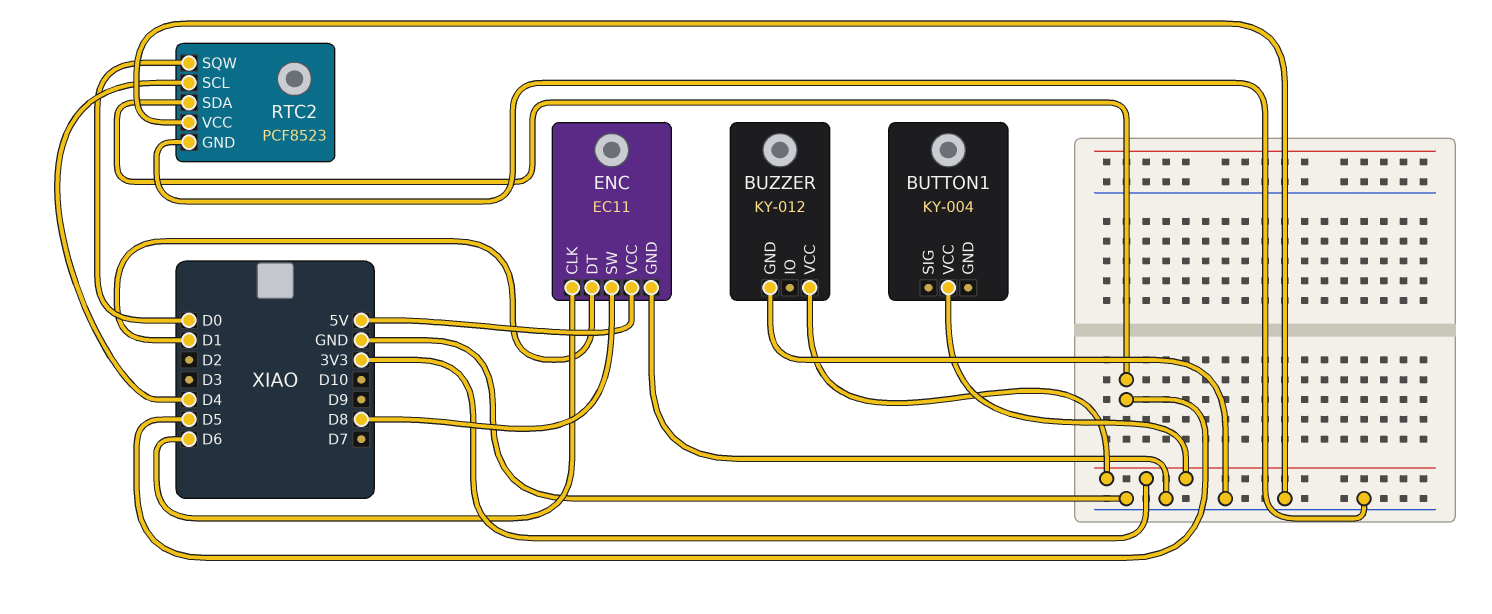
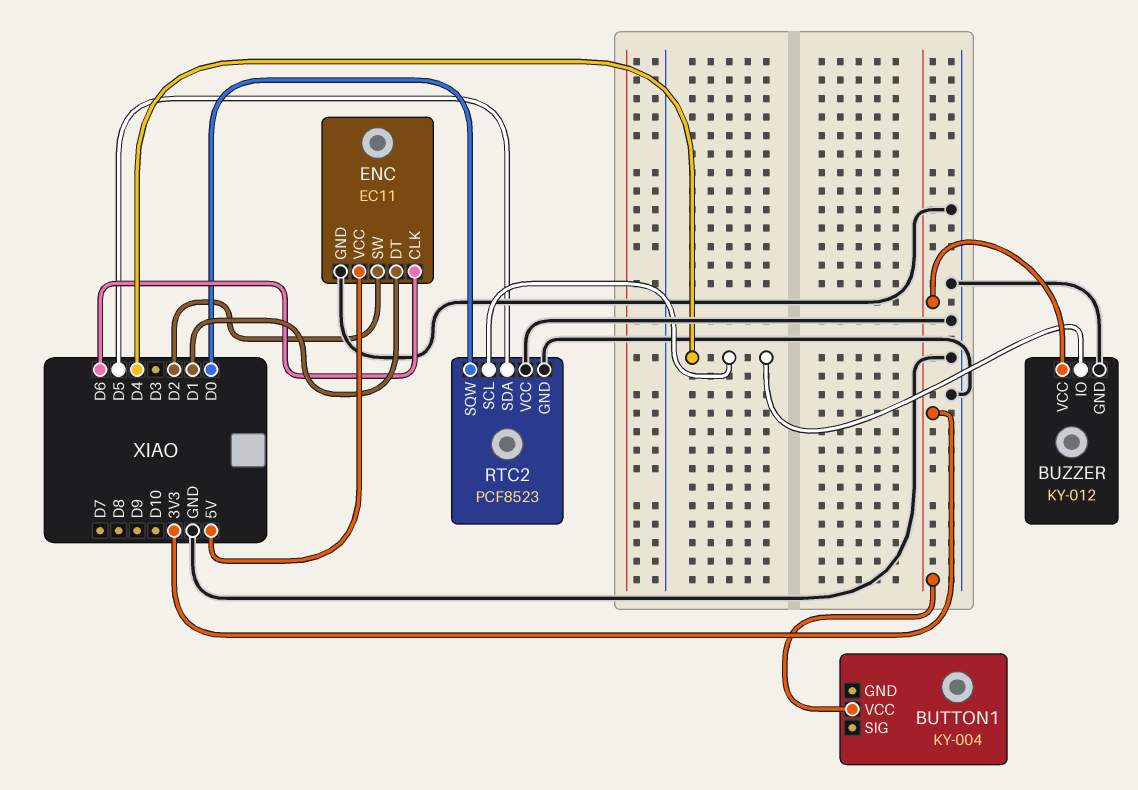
BUZZER pin IO: none -> D4
ENC pin SW: D8 -> D2

